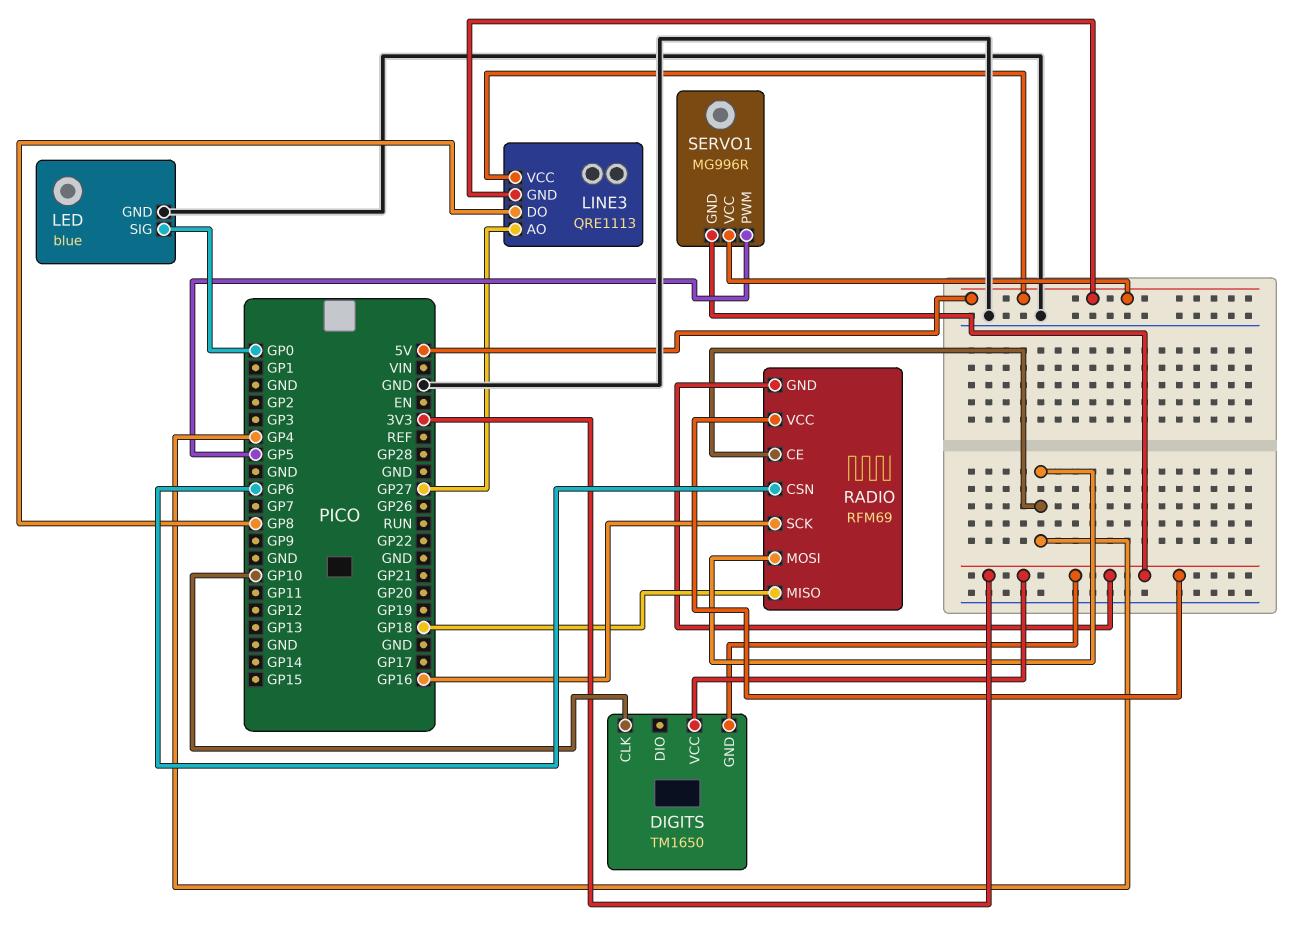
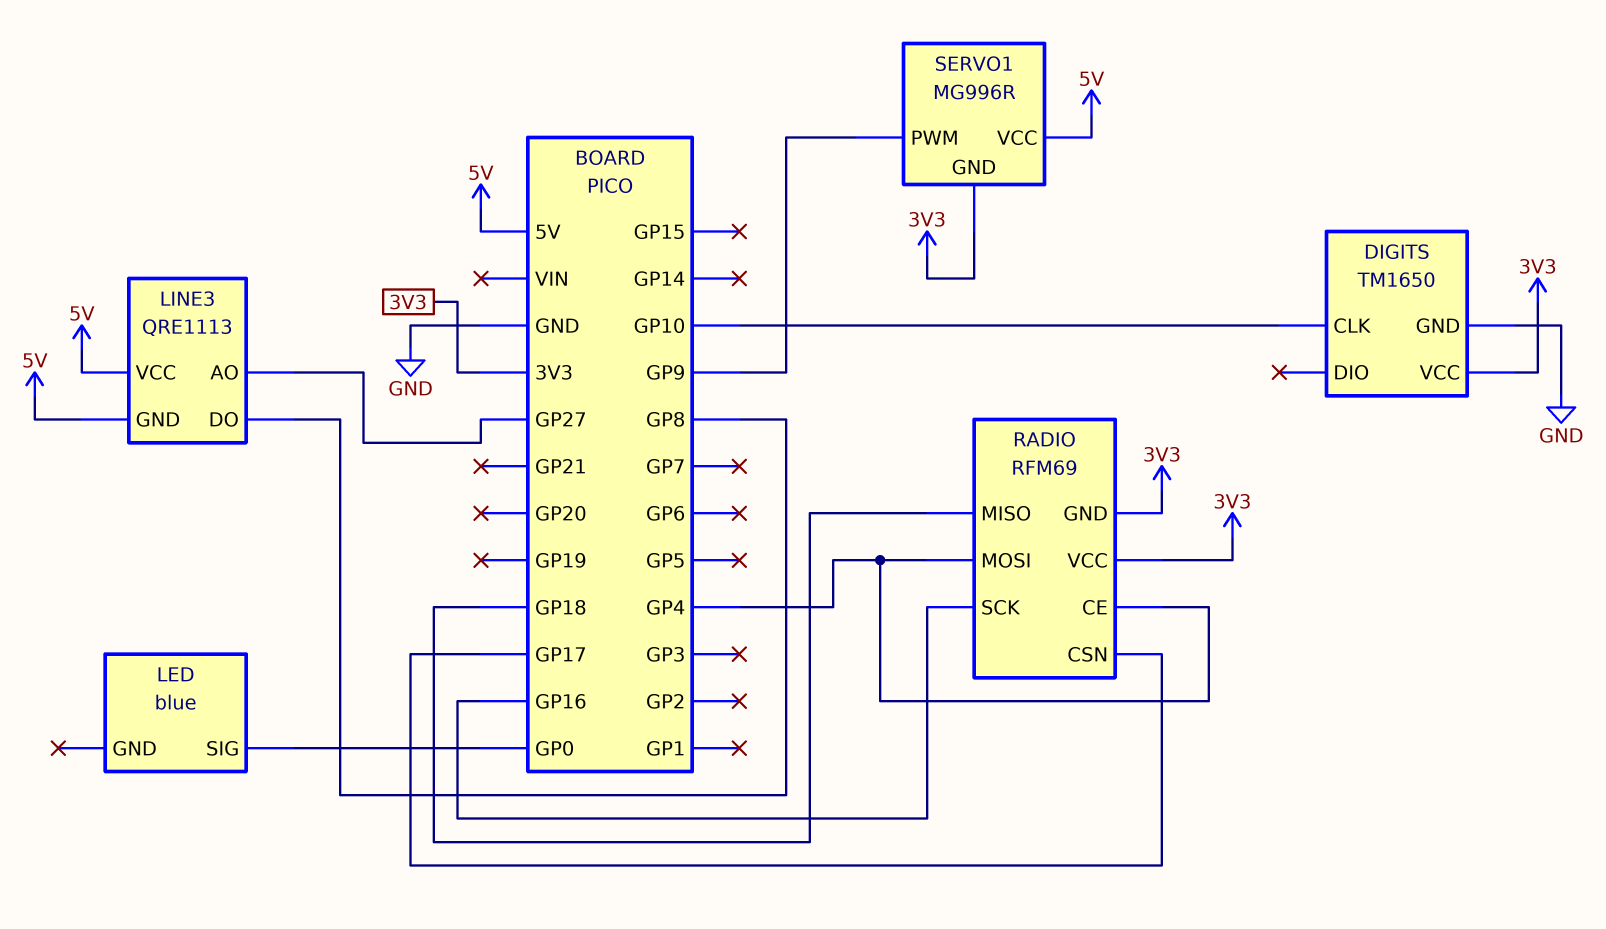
DIGITS pin GND: 3V3 -> GND
LED pin GND: GND -> none
RADIO pin CSN: GP6 -> GP17
SERVO1 pin PWM: GP5 -> GP9

